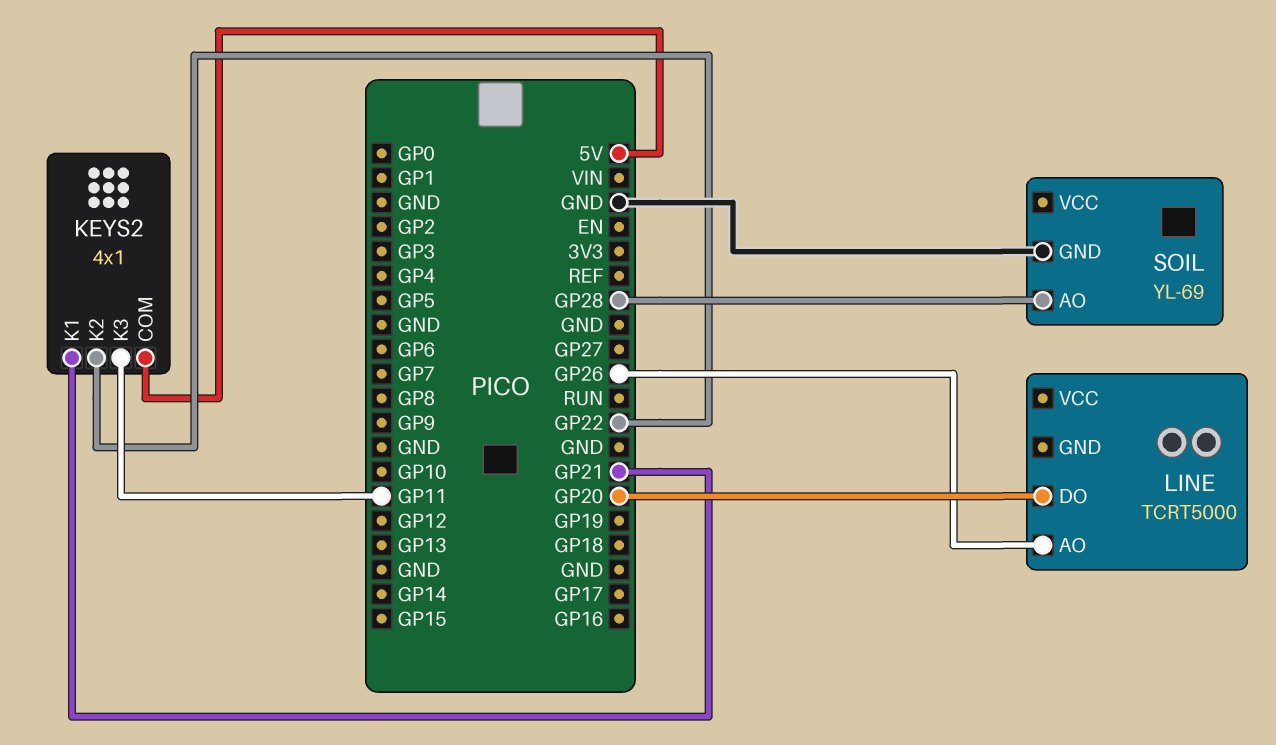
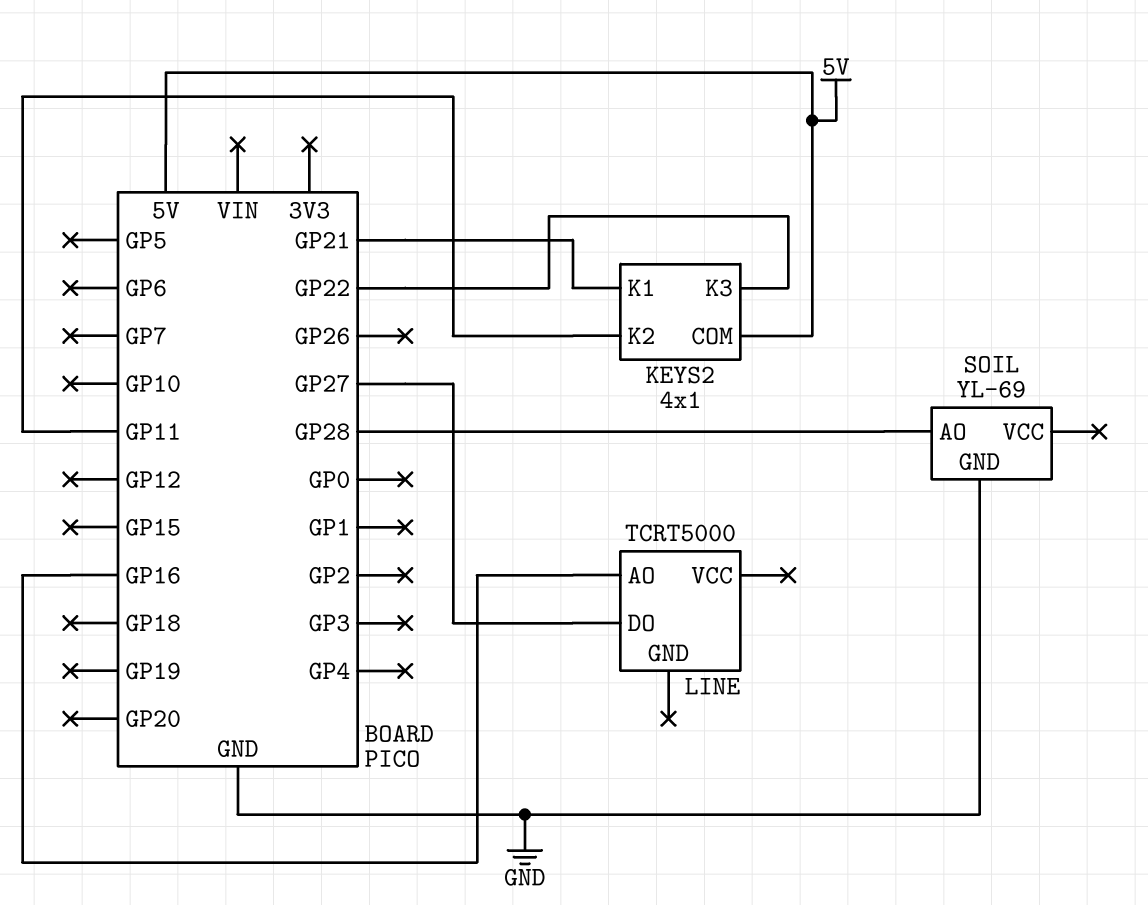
KEYS2 pin K2: GP22 -> GP11
KEYS2 pin K3: GP11 -> GP22
LINE pin AO: GP26 -> GP16
LINE pin DO: GP20 -> GP27

